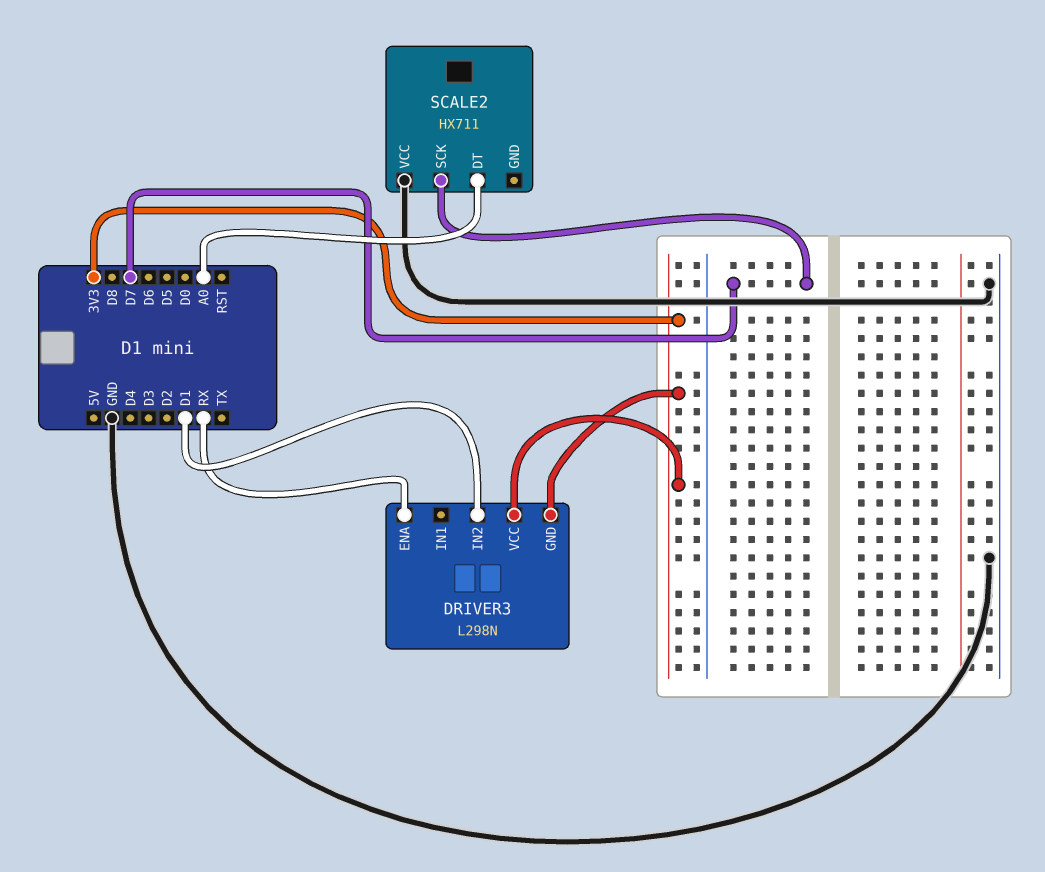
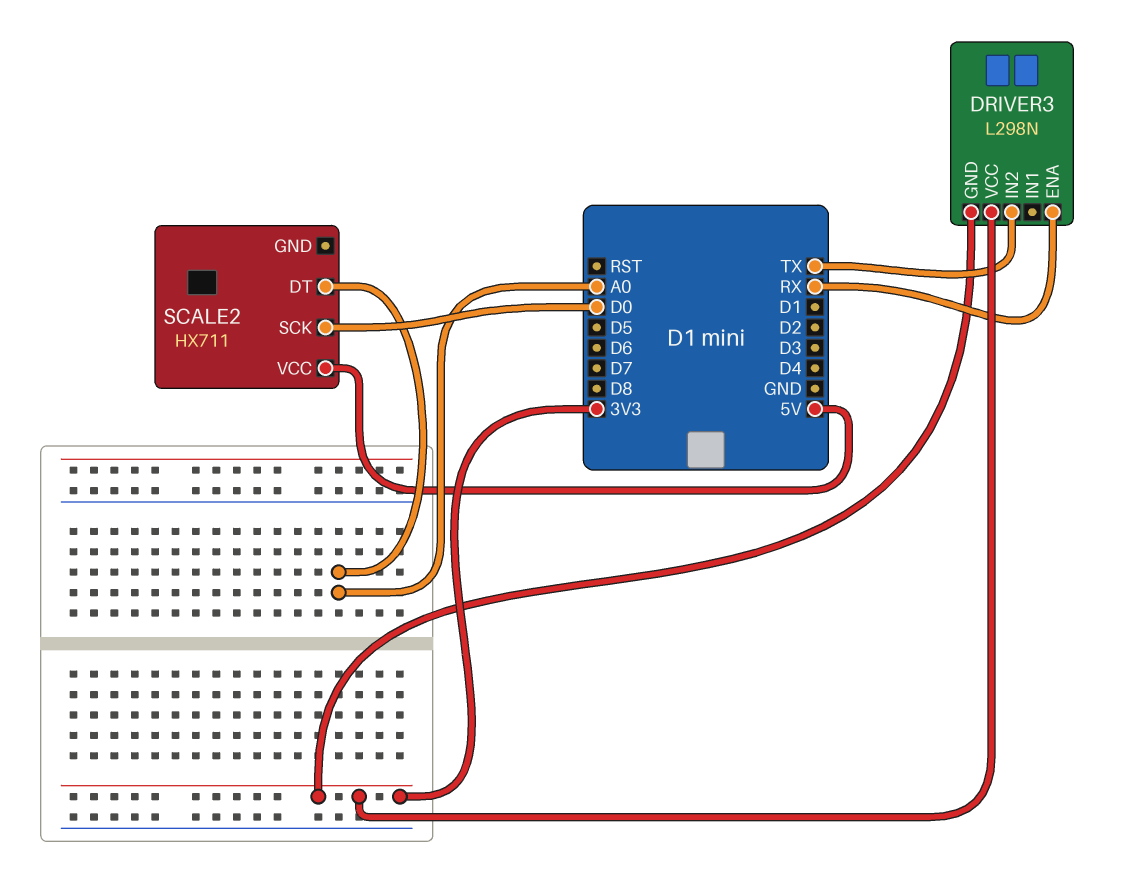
DRIVER3 pin IN2: D1 -> TX
SCALE2 pin SCK: D7 -> D0
SCALE2 pin VCC: GND -> 5V

